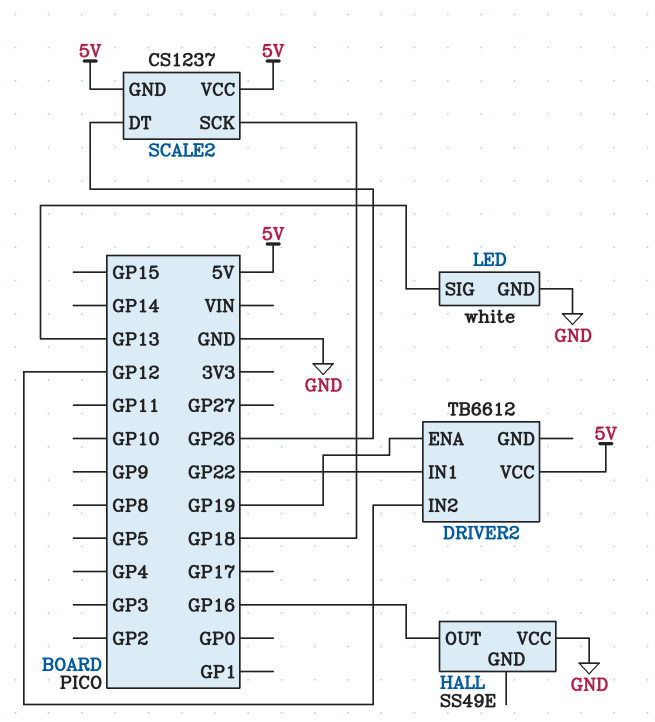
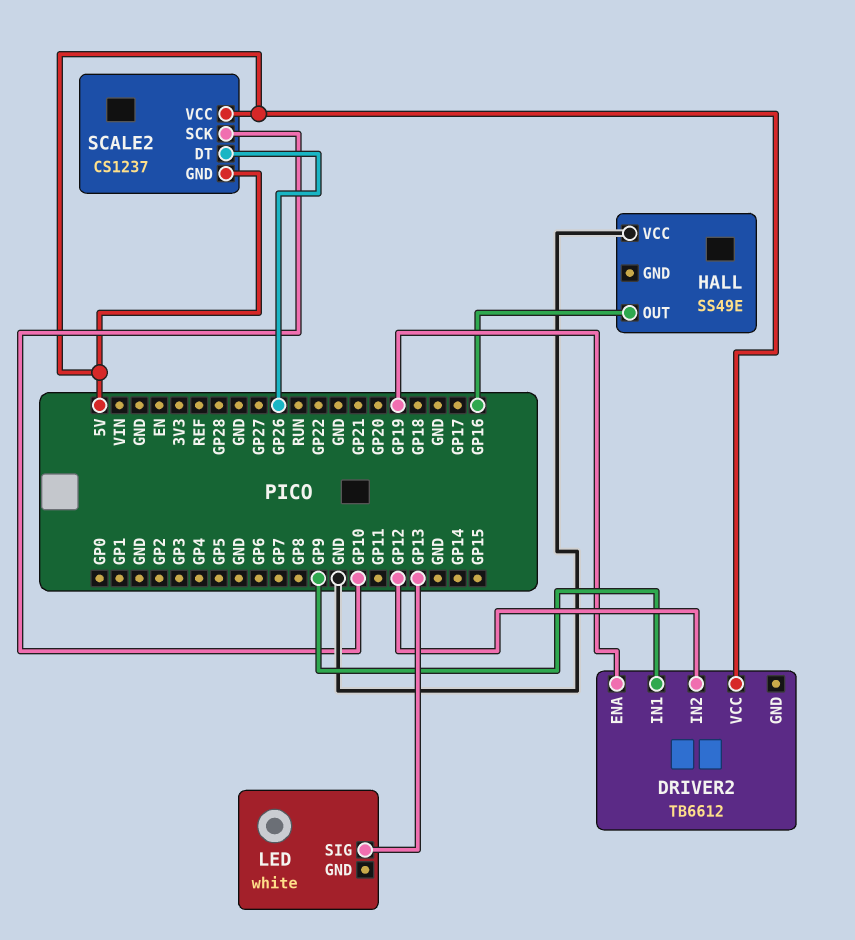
DRIVER2 pin IN1: GP22 -> GP9
LED pin GND: GND -> none
SCALE2 pin SCK: GP18 -> GP10

